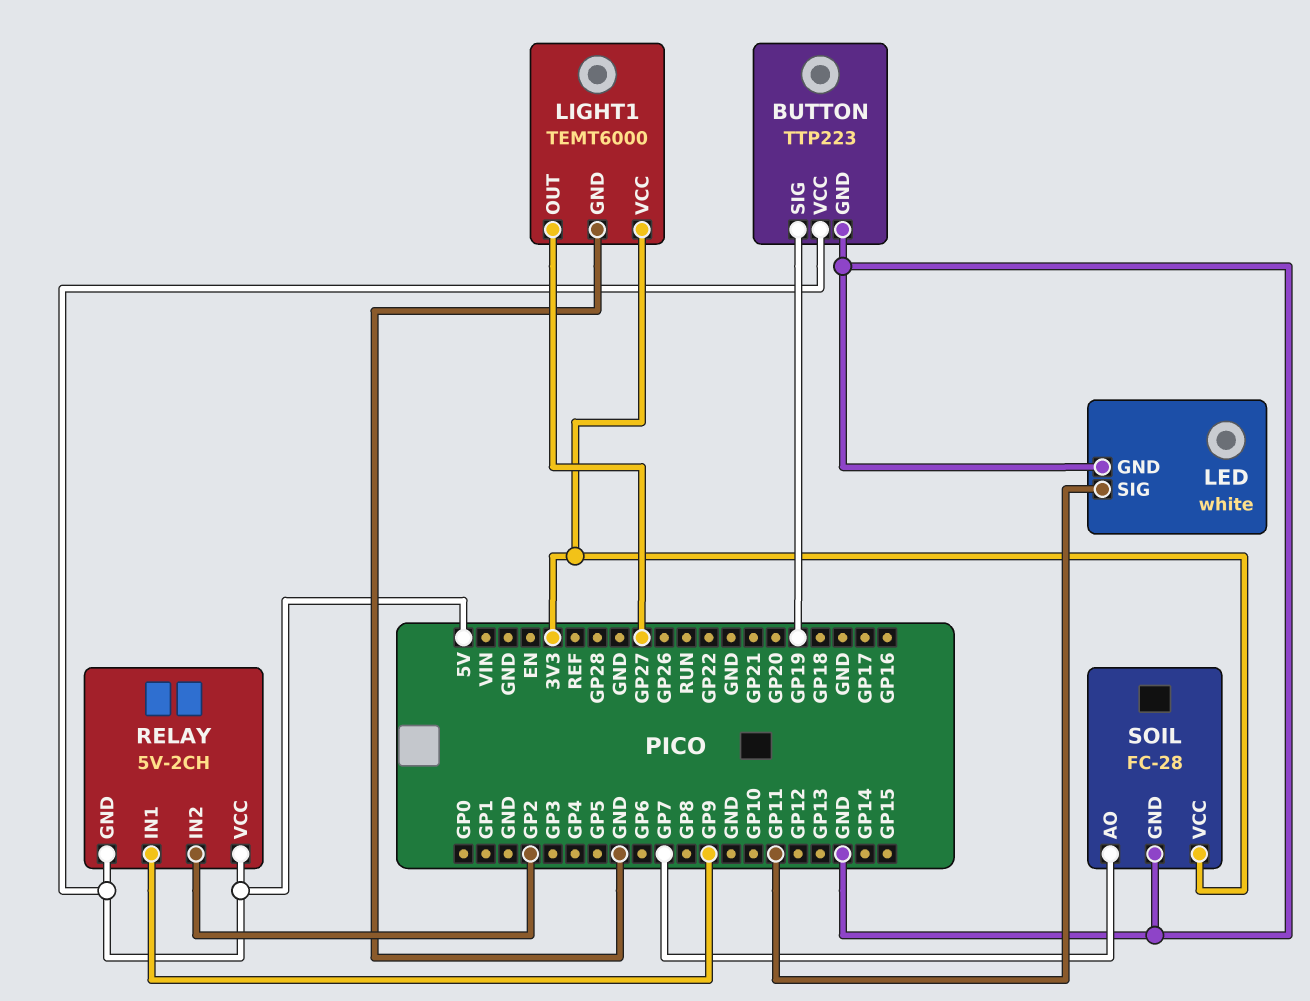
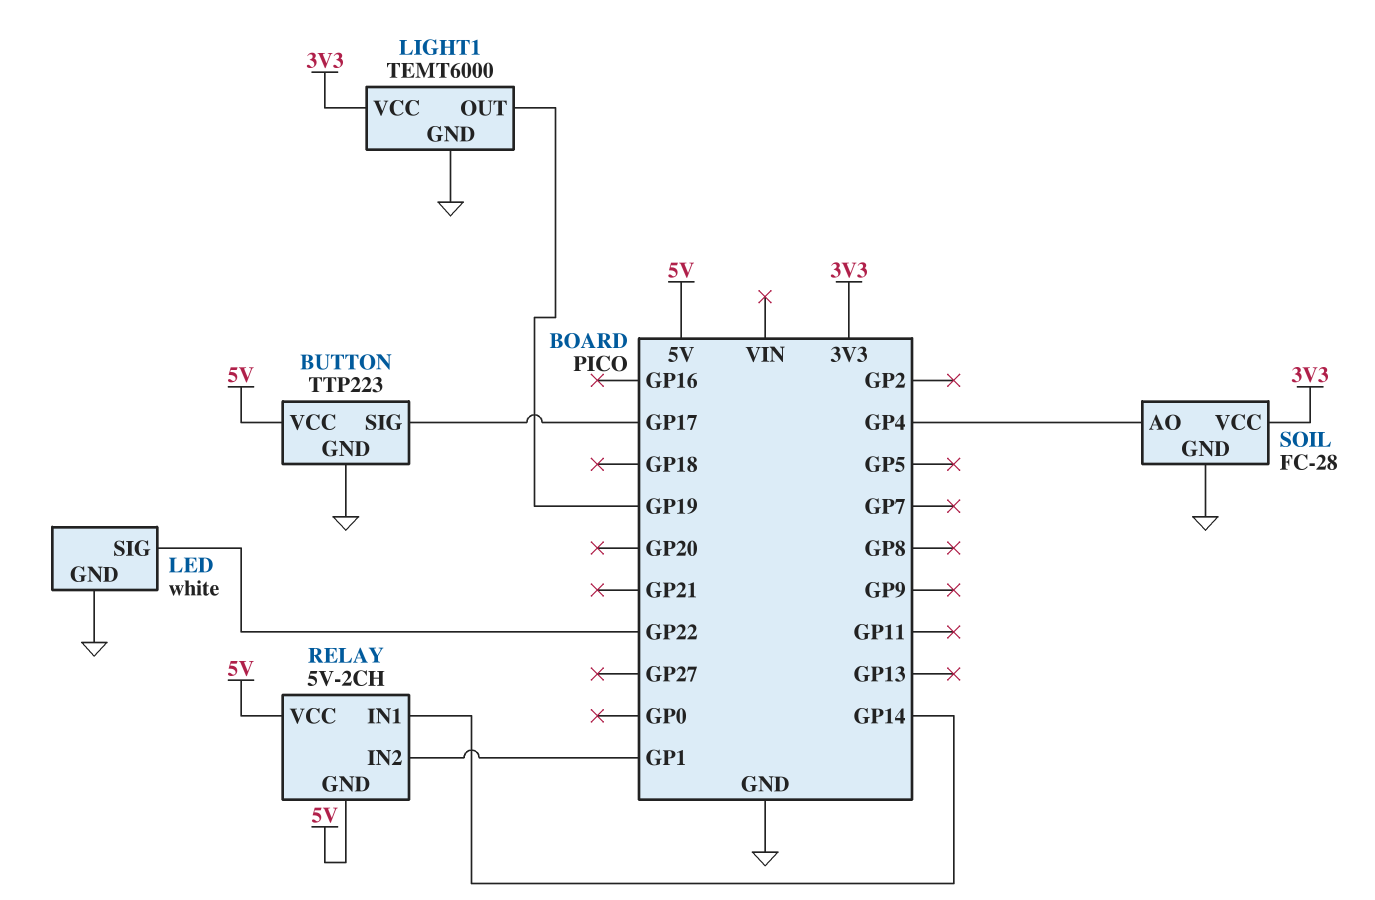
BUTTON pin SIG: GP19 -> GP17
LED pin SIG: GP11 -> GP22
LIGHT1 pin OUT: GP27 -> GP19
RELAY pin IN1: GP9 -> GP14
RELAY pin IN2: GP2 -> GP1
SOIL pin AO: GP7 -> GP4

